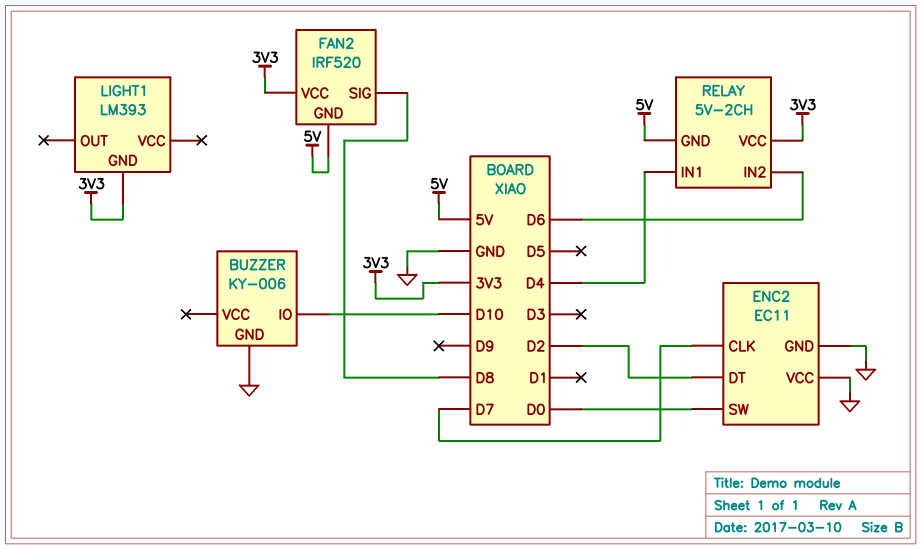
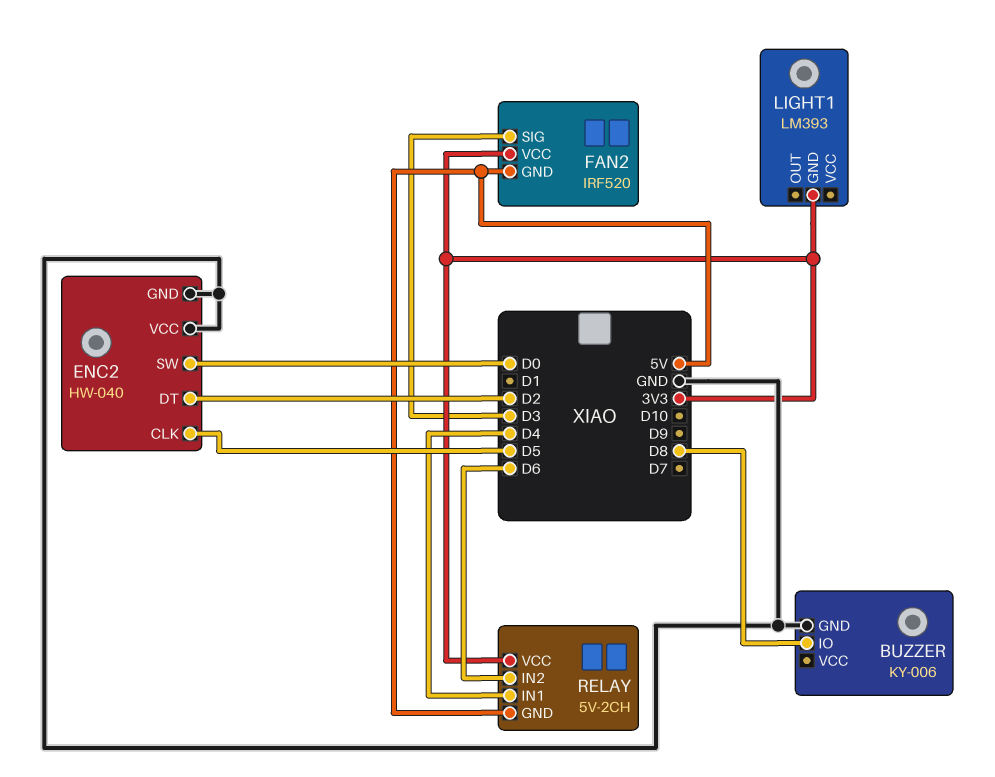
BUZZER pin IO: D10 -> D8
ENC2: EC11 -> HW-040
ENC2 pin CLK: D7 -> D5
FAN2 pin SIG: D8 -> D3

